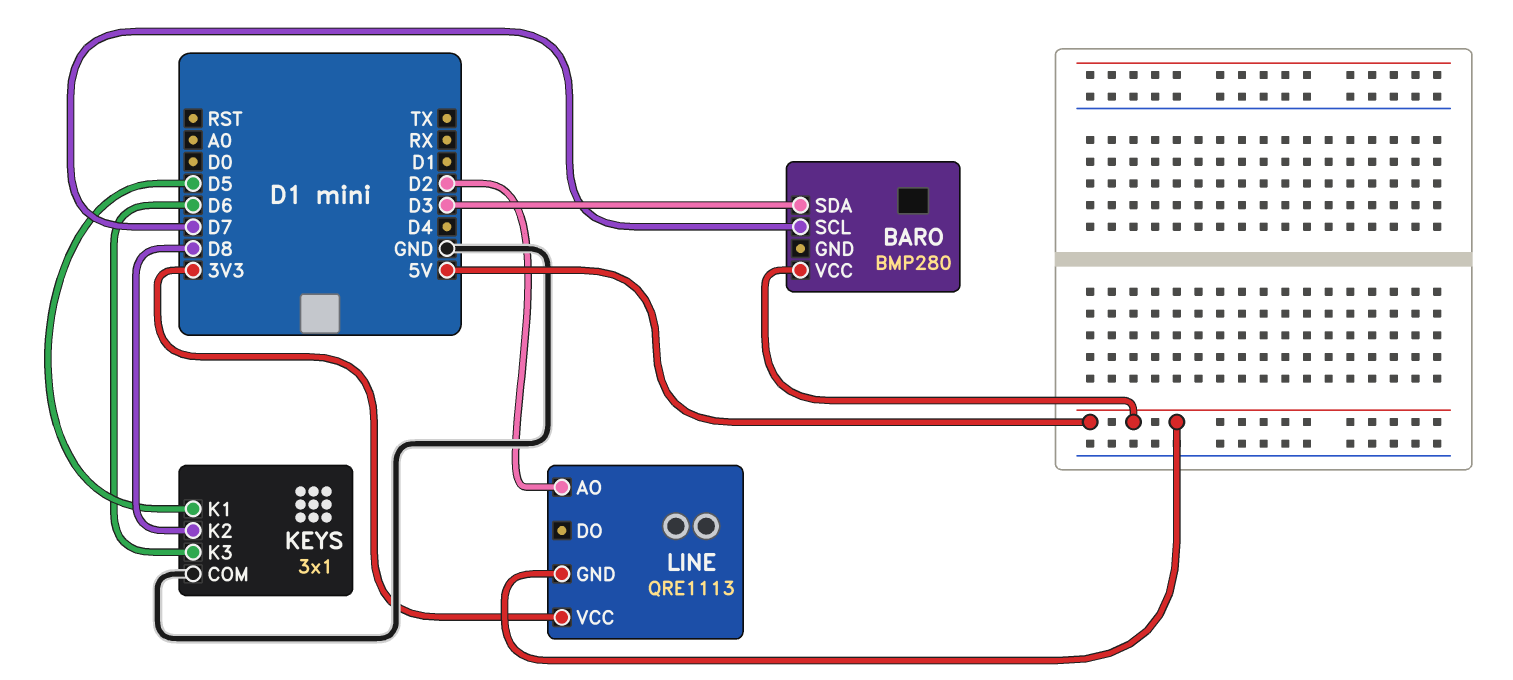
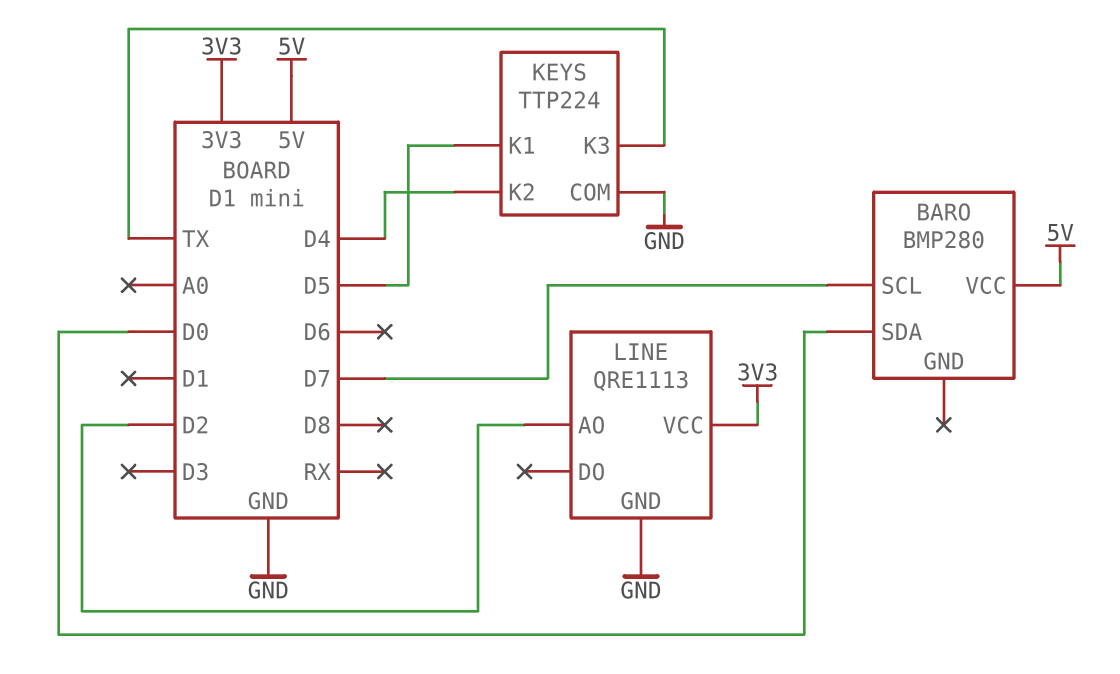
BARO pin SDA: D3 -> D0
KEYS: 3x1 -> TTP224
KEYS pin K2: D8 -> D4
KEYS pin K3: D6 -> TX
LINE pin GND: 5V -> GND

